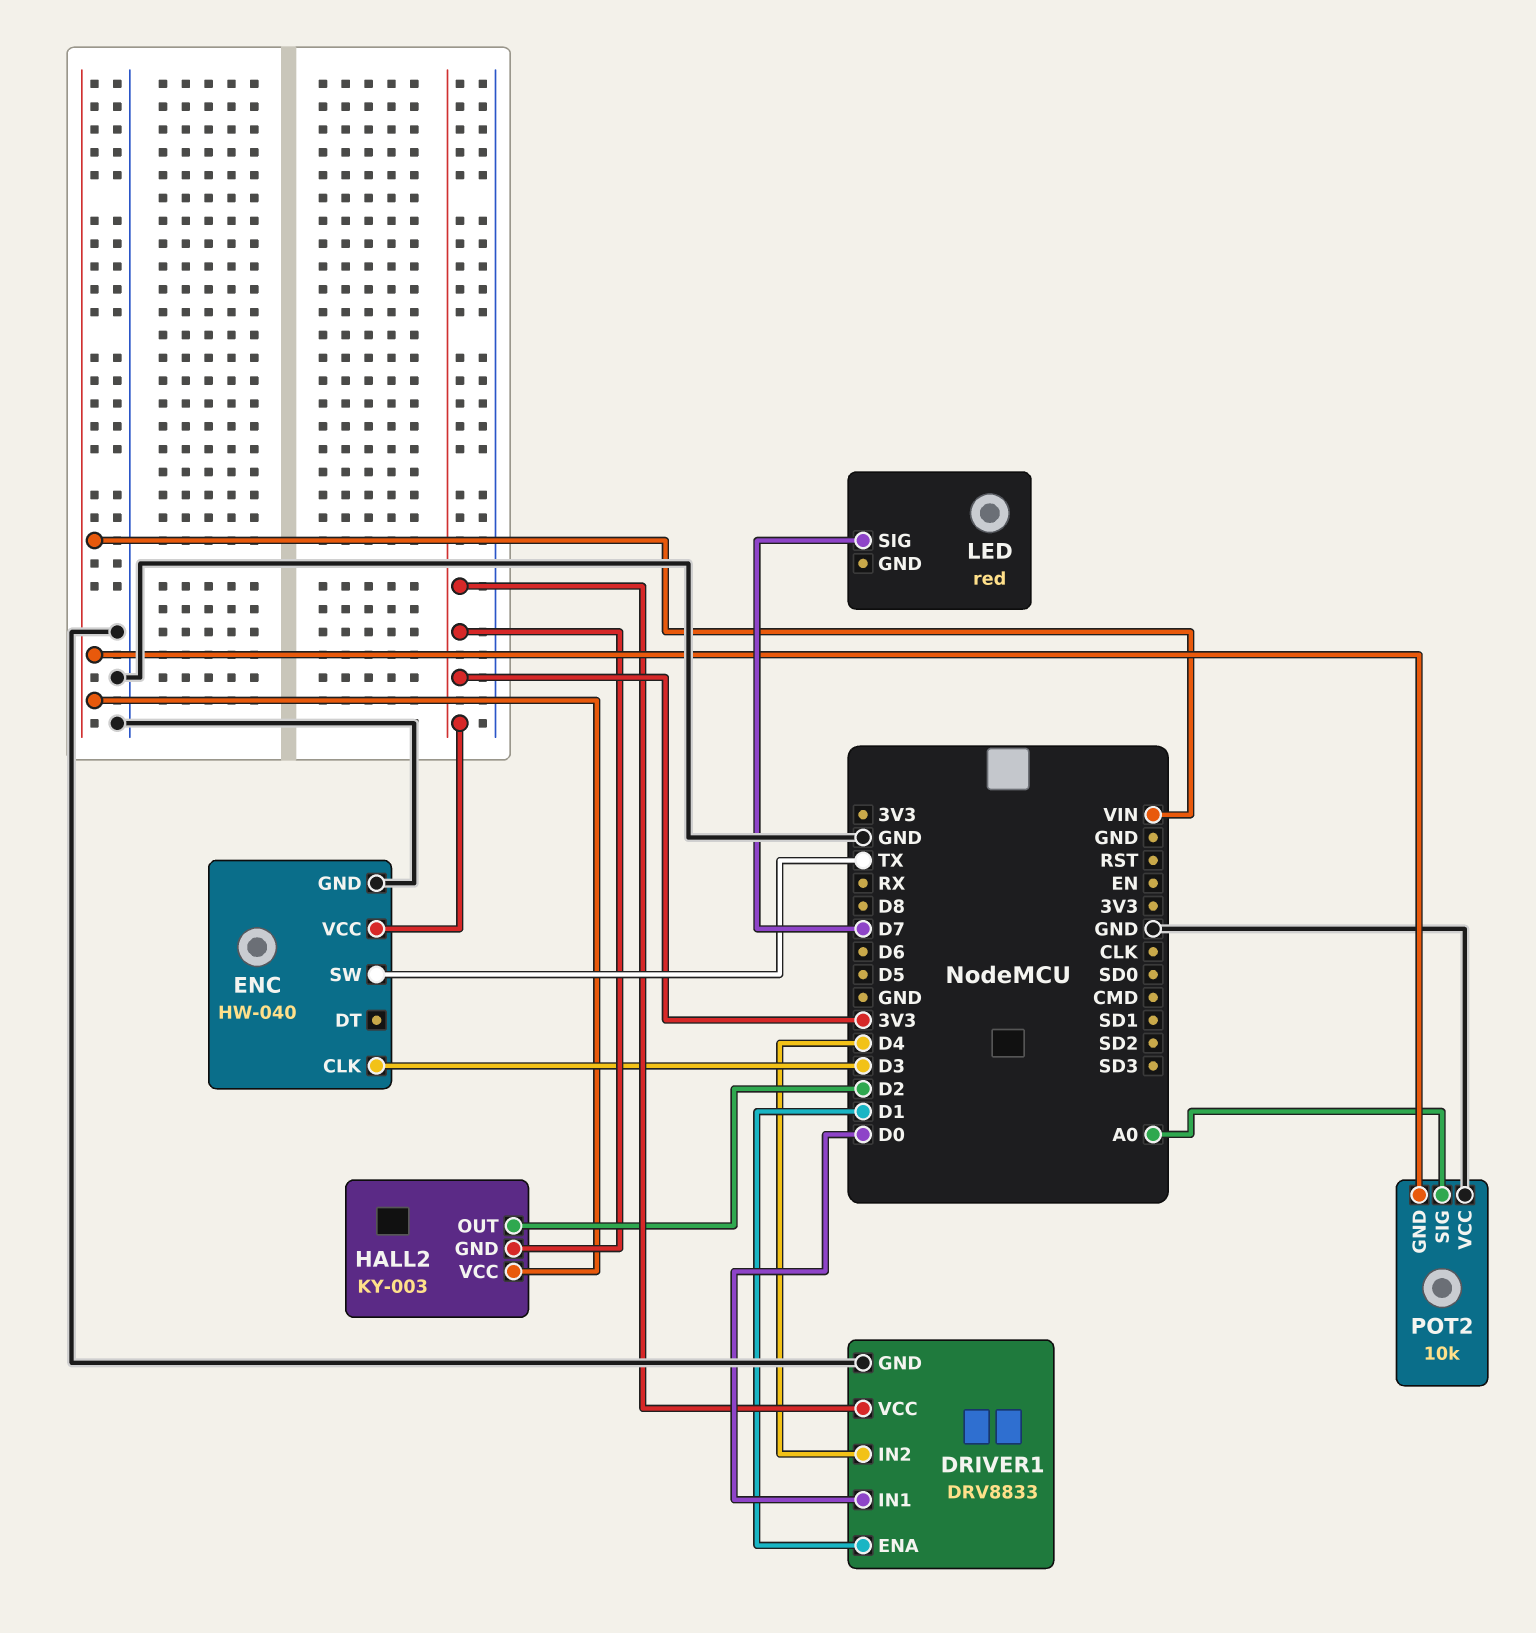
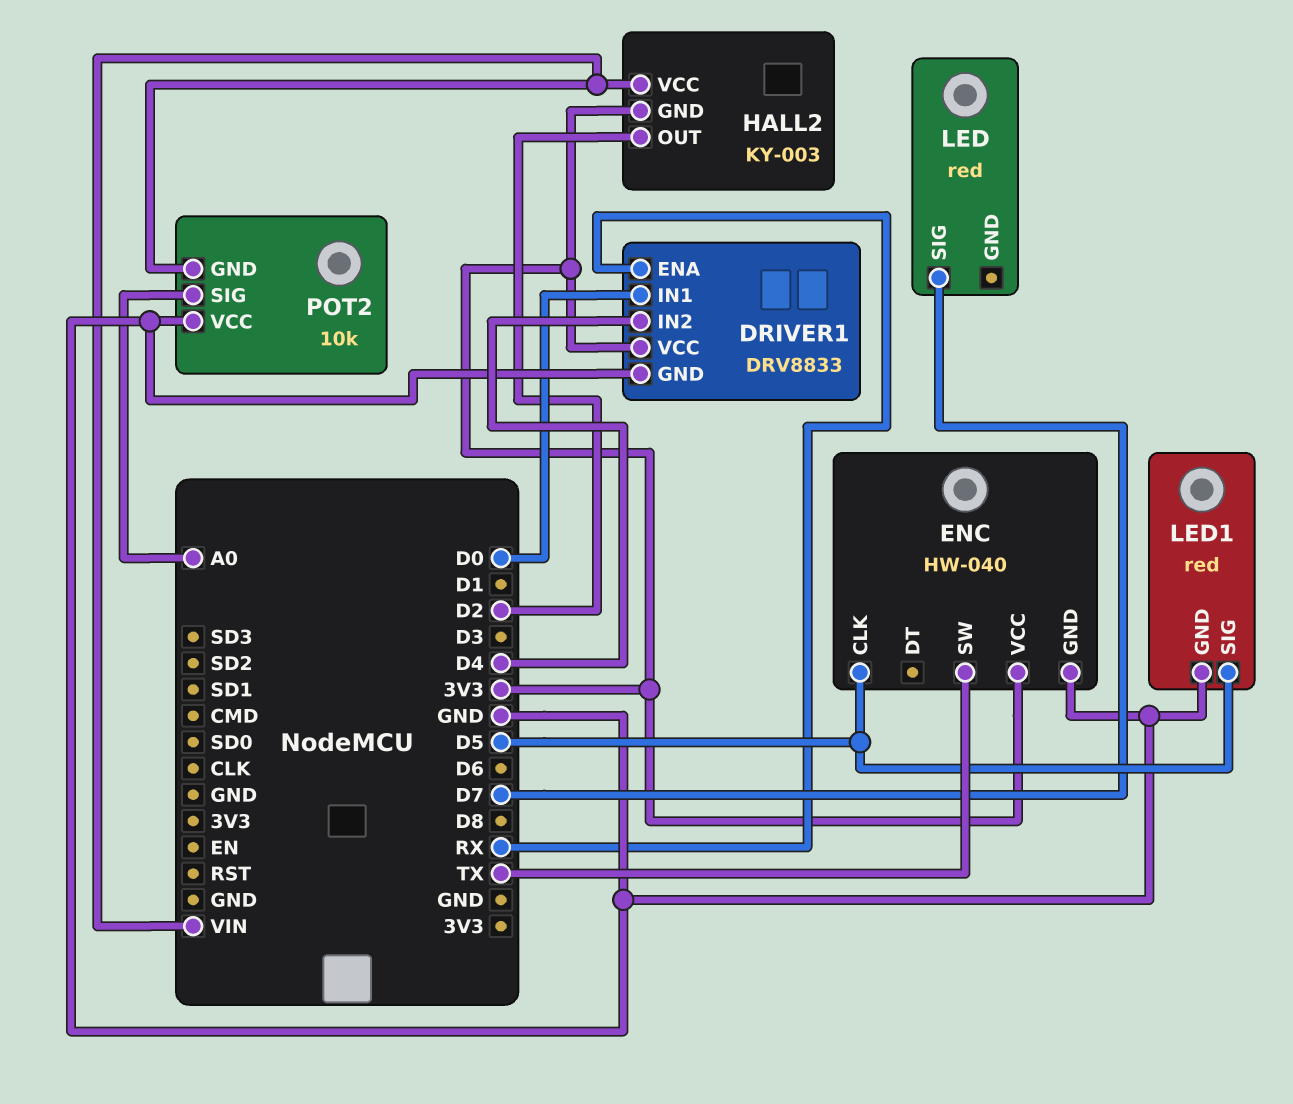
DRIVER1 pin ENA: D1 -> RX
ENC pin CLK: D3 -> D5
LED1: none -> red
LED1 pin GND: none -> GND
LED1 pin SIG: none -> D5

